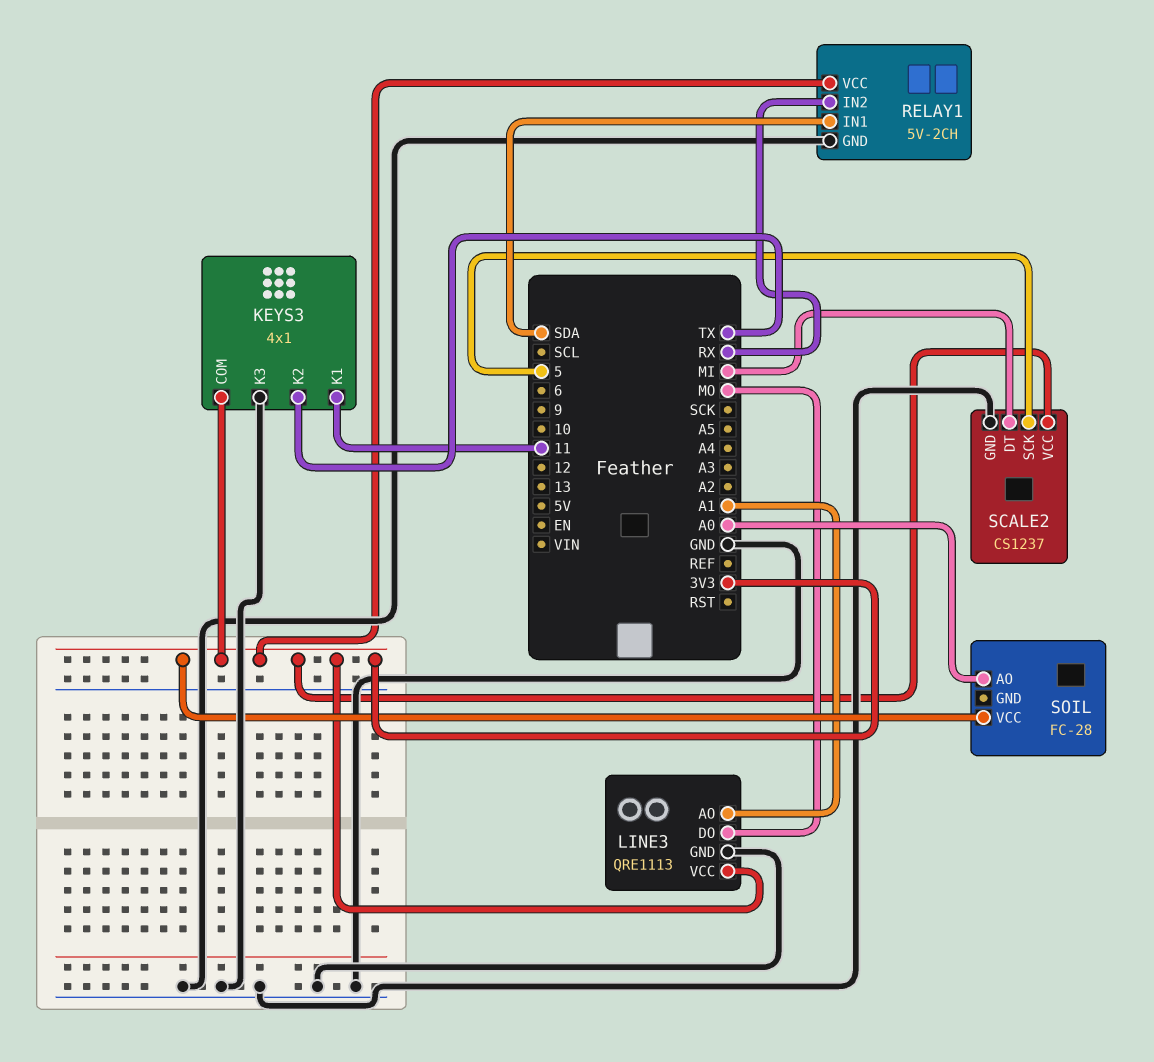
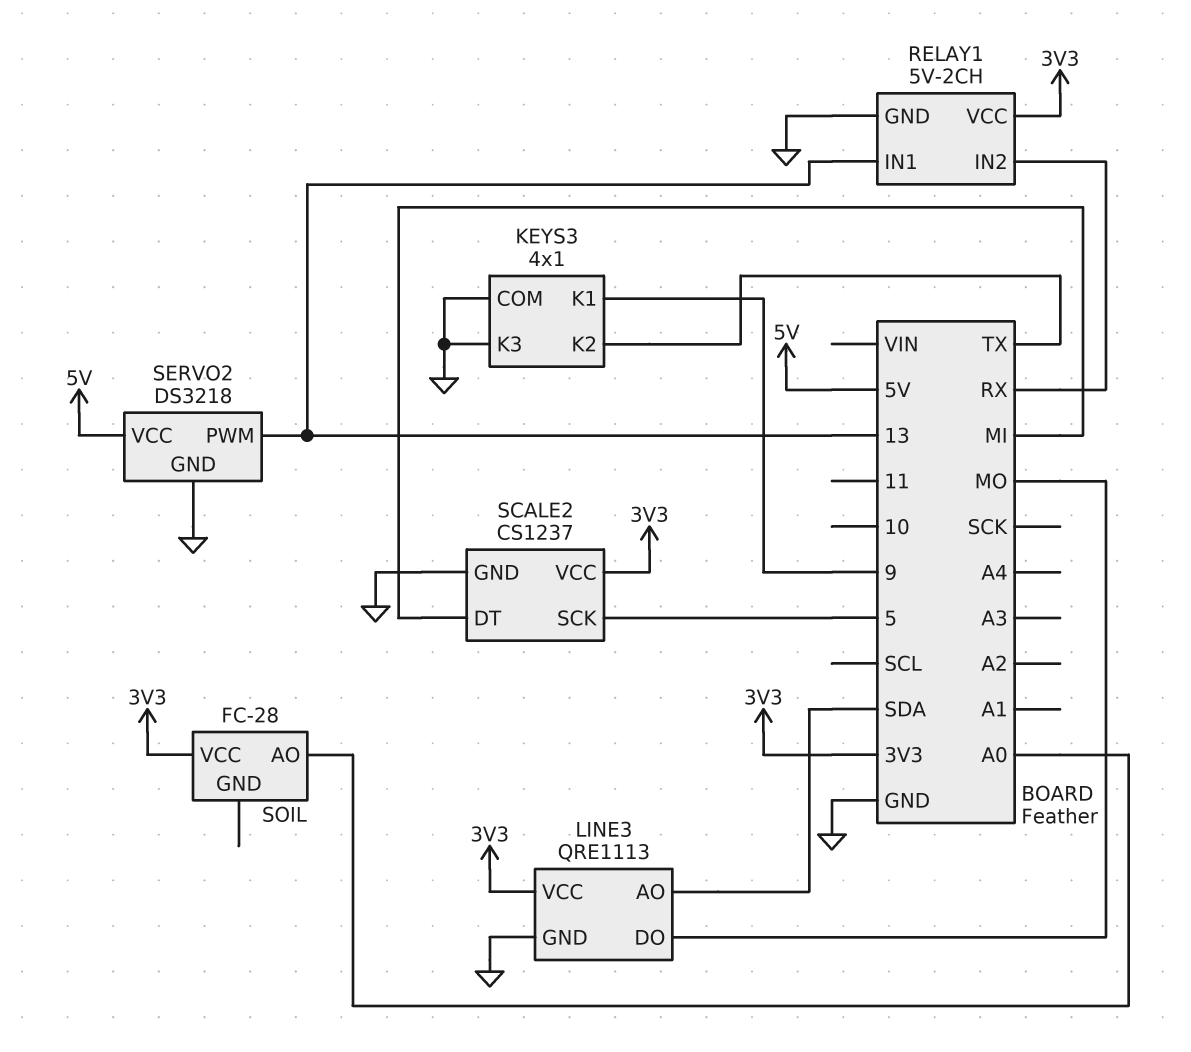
KEYS3 pin COM: 3V3 -> GND
KEYS3 pin K1: 11 -> 9
LINE3 pin AO: A1 -> SDA
RELAY1 pin IN1: SDA -> 13
SERVO2: none -> DS3218
SERVO2 pin GND: none -> GND
SERVO2 pin PWM: none -> 13
SERVO2 pin VCC: none -> 5V

